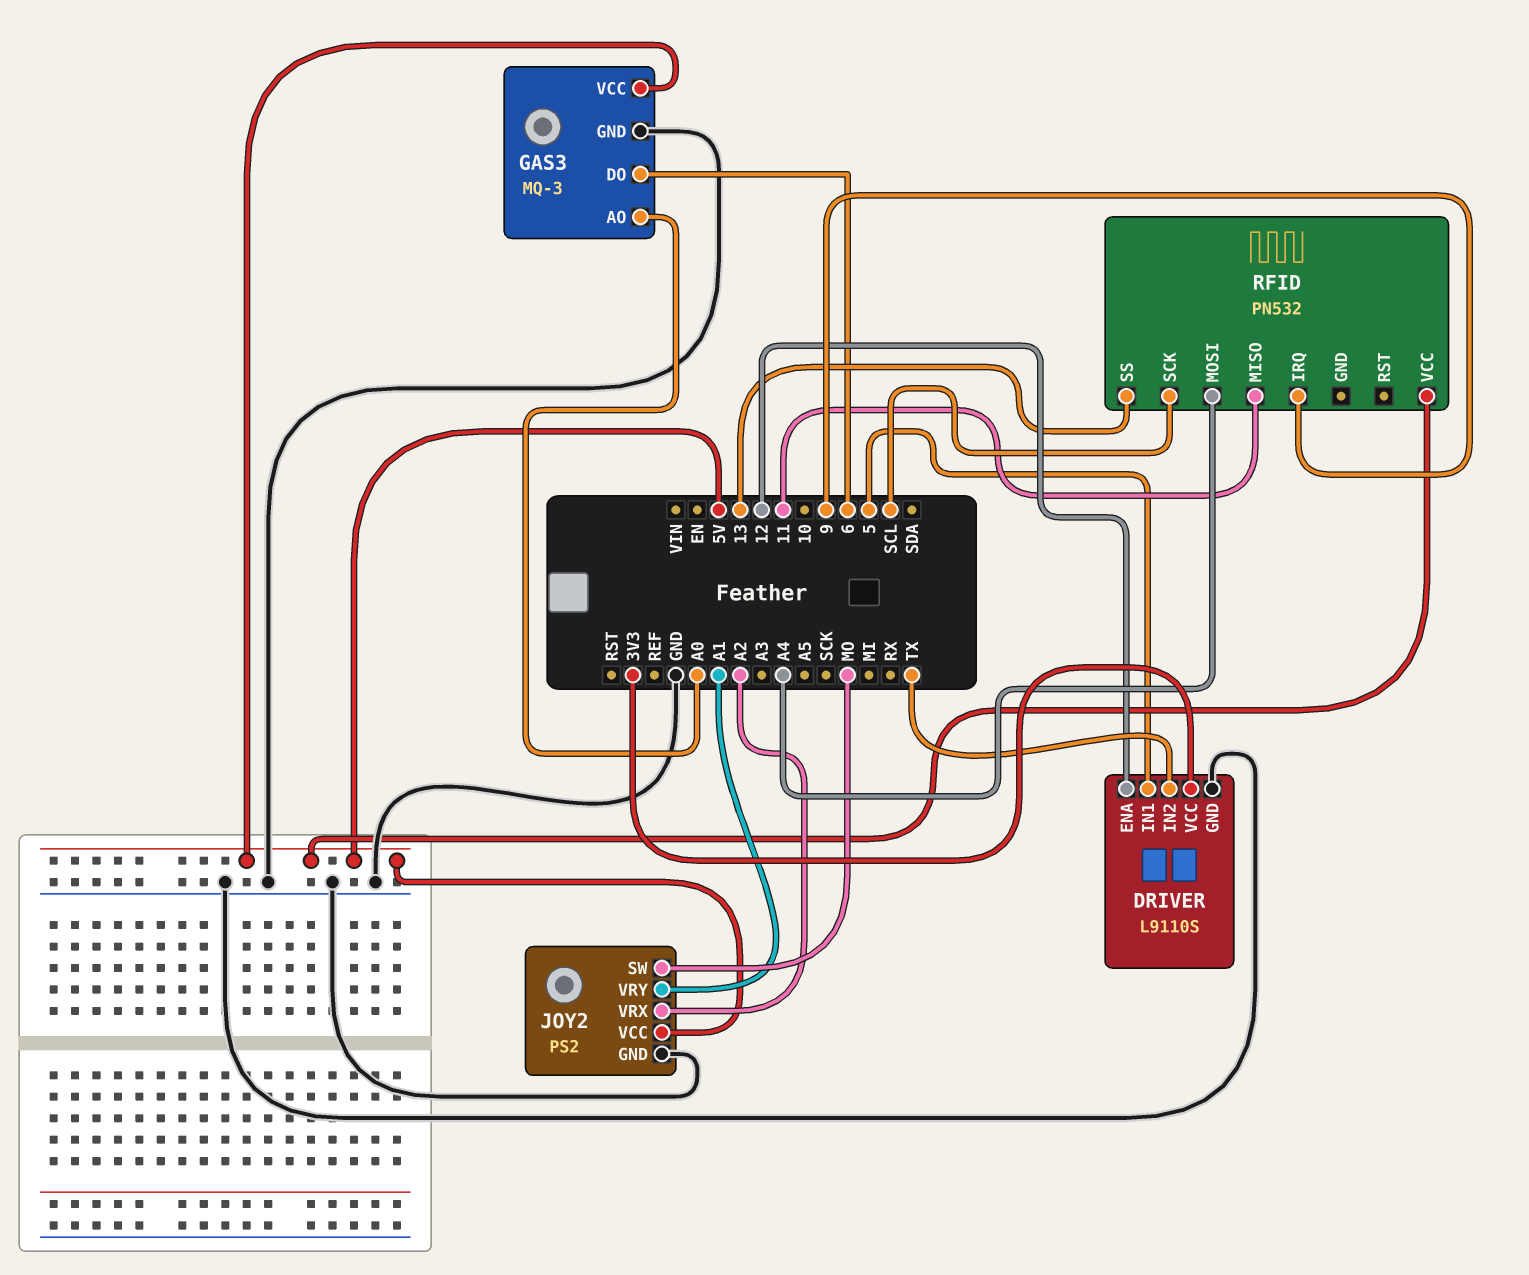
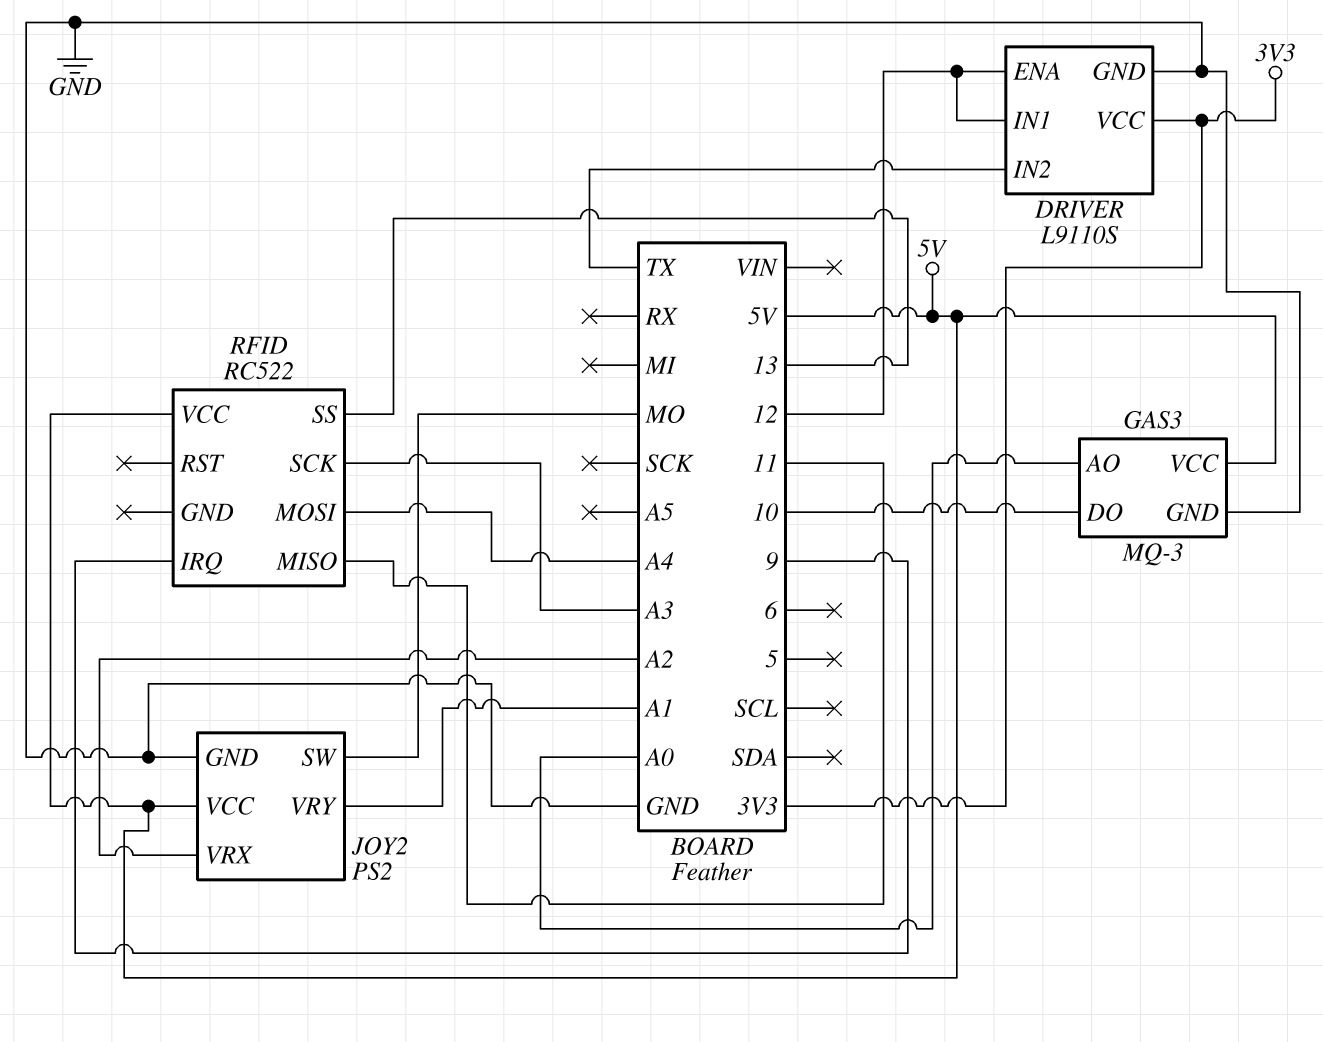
DRIVER pin IN1: 5 -> 12
GAS3 pin DO: 6 -> 10
RFID: PN532 -> RC522
RFID pin SCK: SCL -> A3

